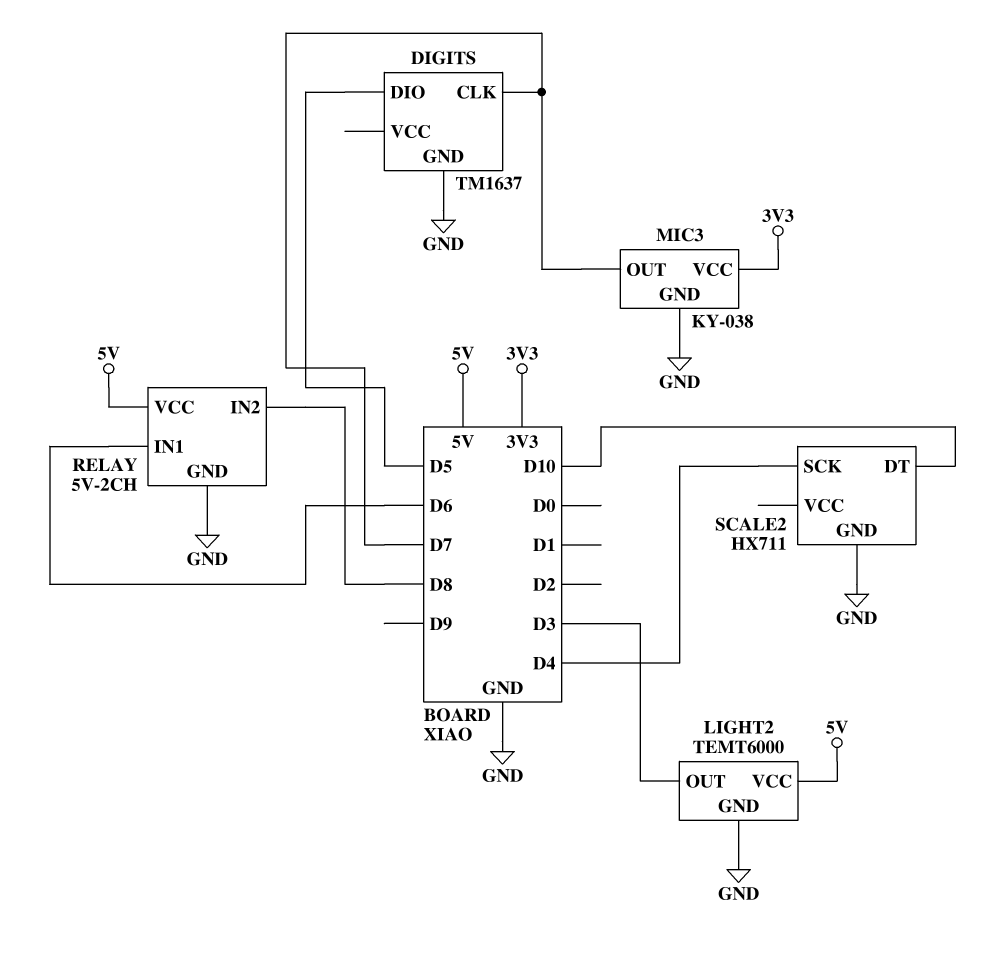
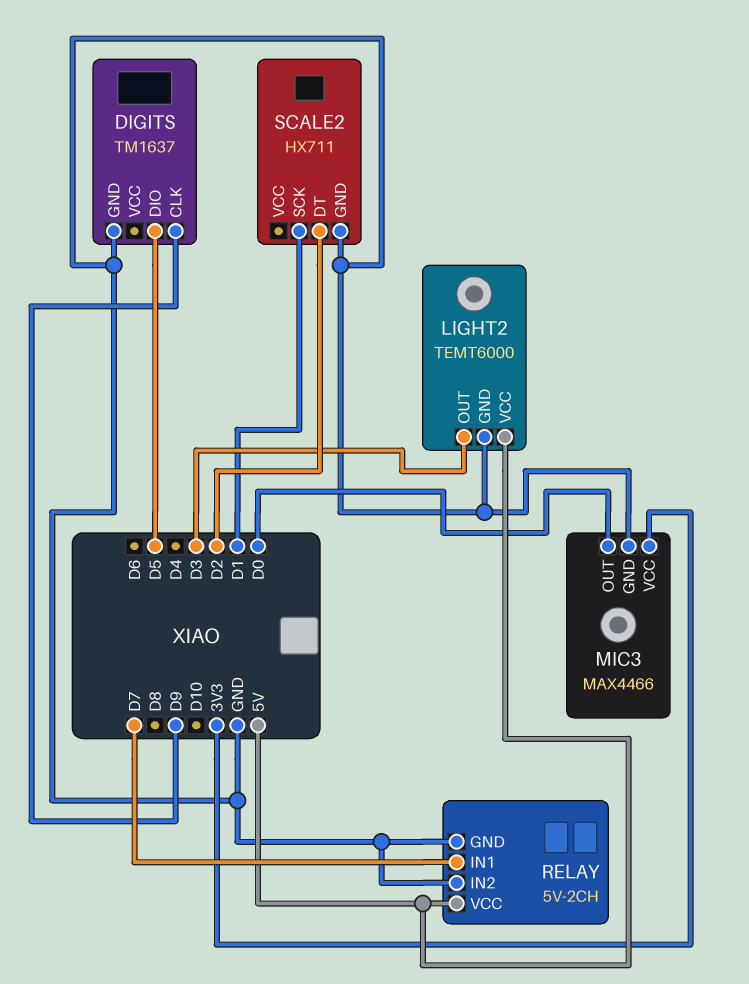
DIGITS pin CLK: D7 -> D9
MIC3: KY-038 -> MAX4466
MIC3 pin OUT: D7 -> D0
RELAY pin IN1: D6 -> D7
RELAY pin IN2: D8 -> GND
SCALE2 pin DT: D10 -> D2
SCALE2 pin SCK: D4 -> D1

